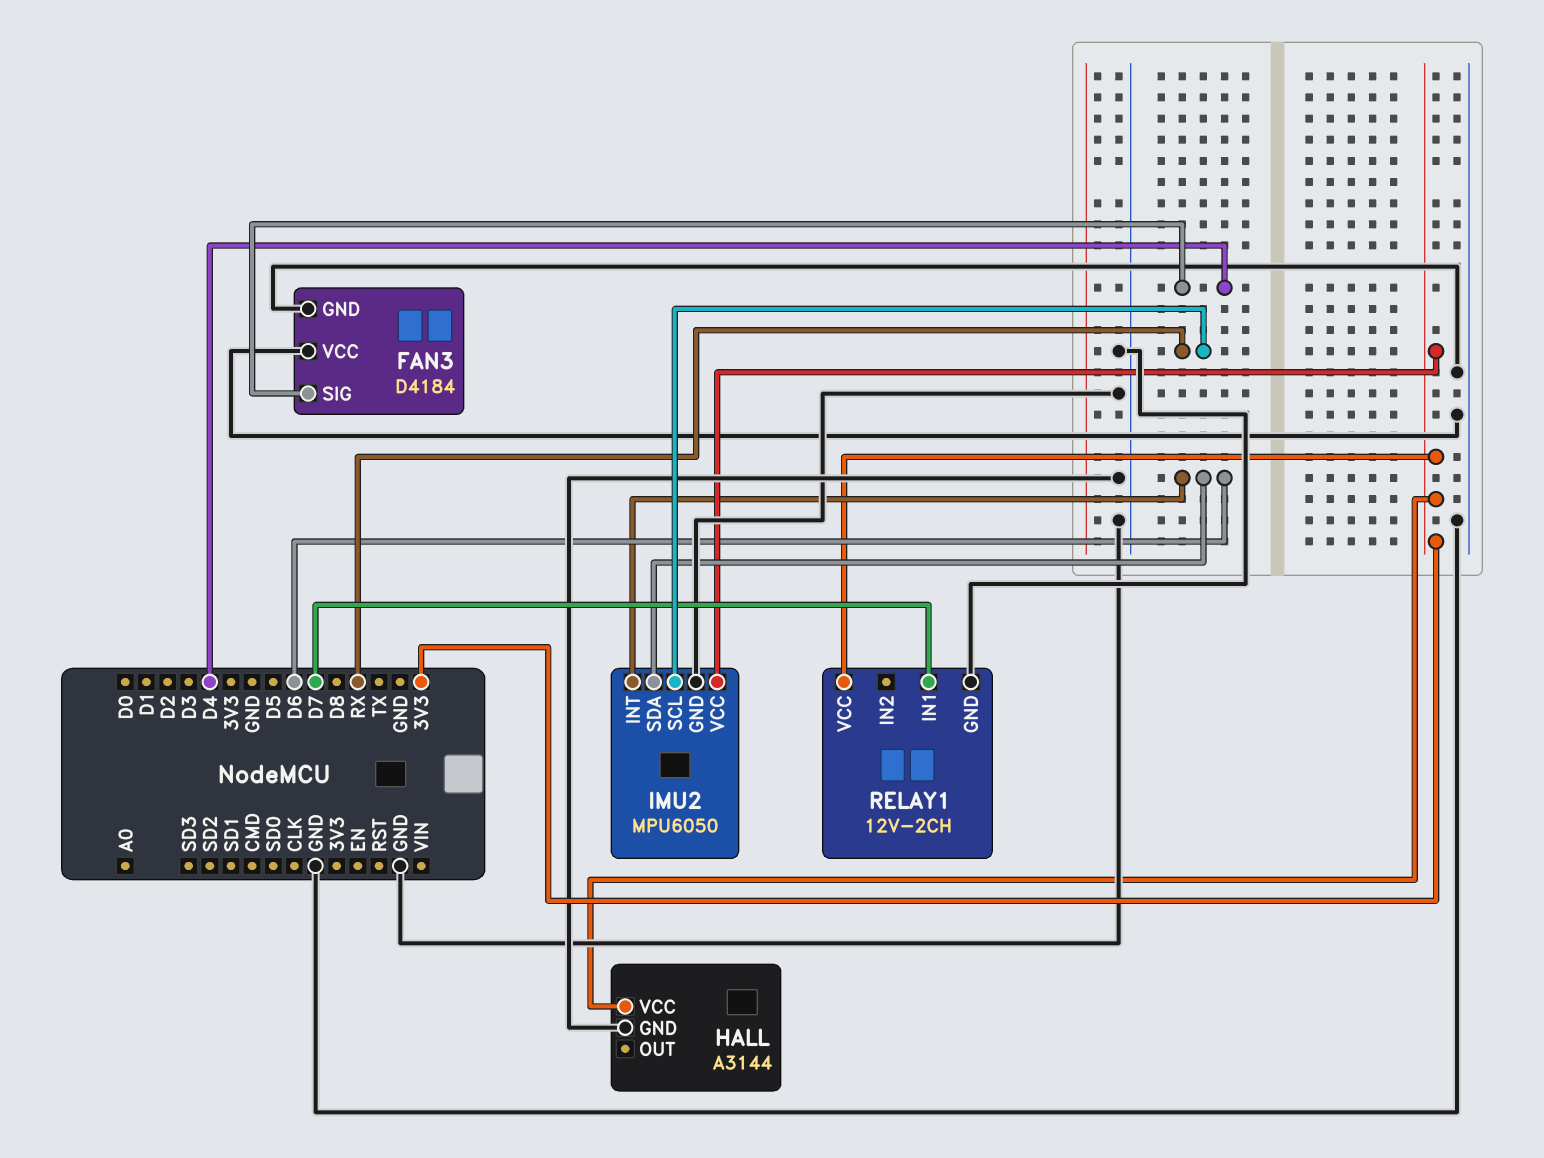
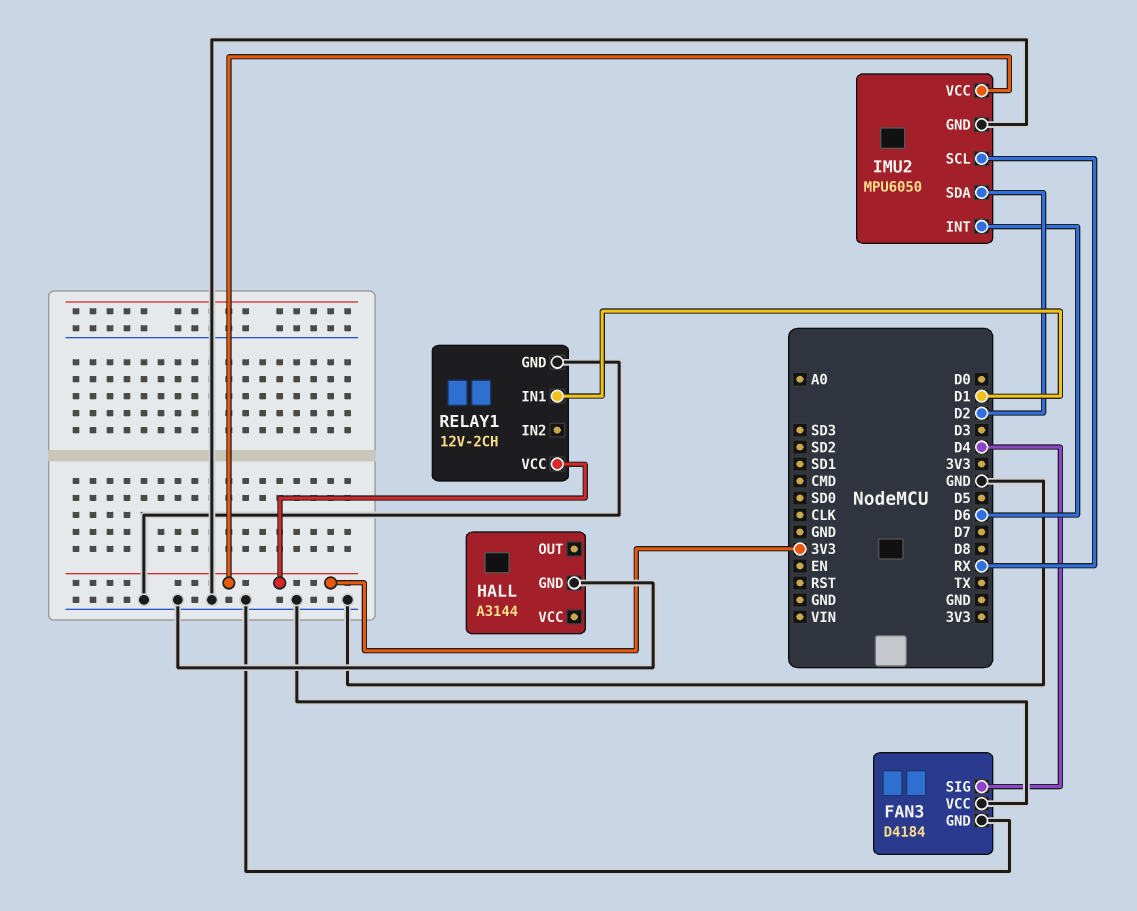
HALL pin VCC: 3V3 -> none
IMU2 pin SDA: D6 -> D2
RELAY1 pin IN1: D7 -> D1

